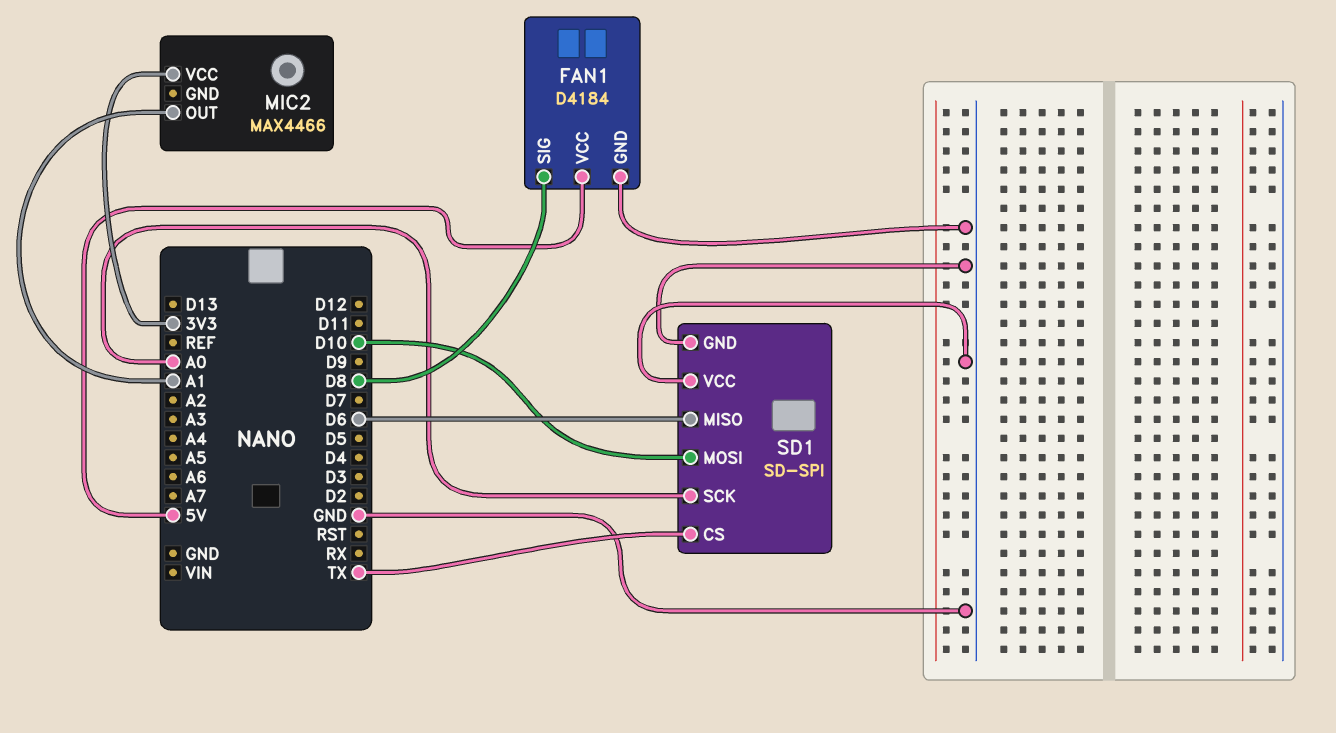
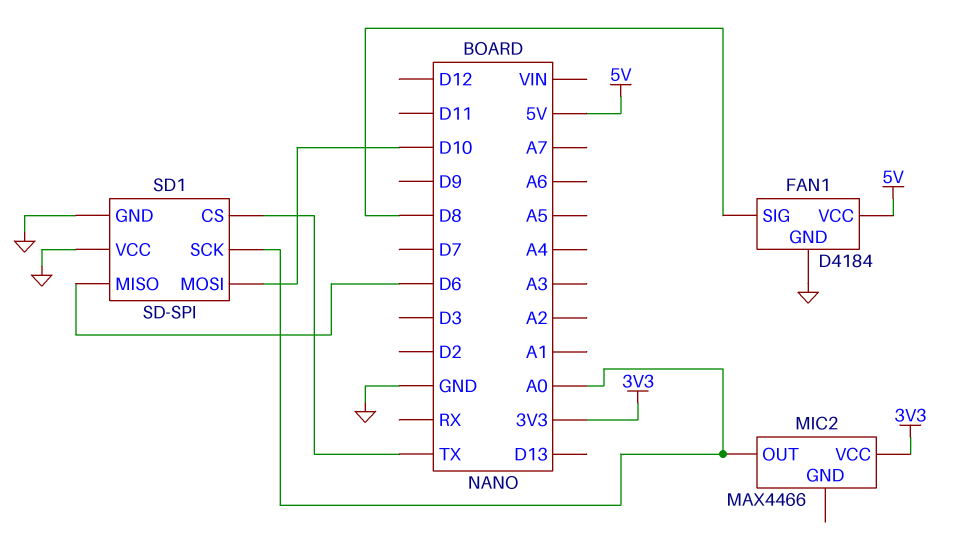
MIC2 pin OUT: A1 -> A0

